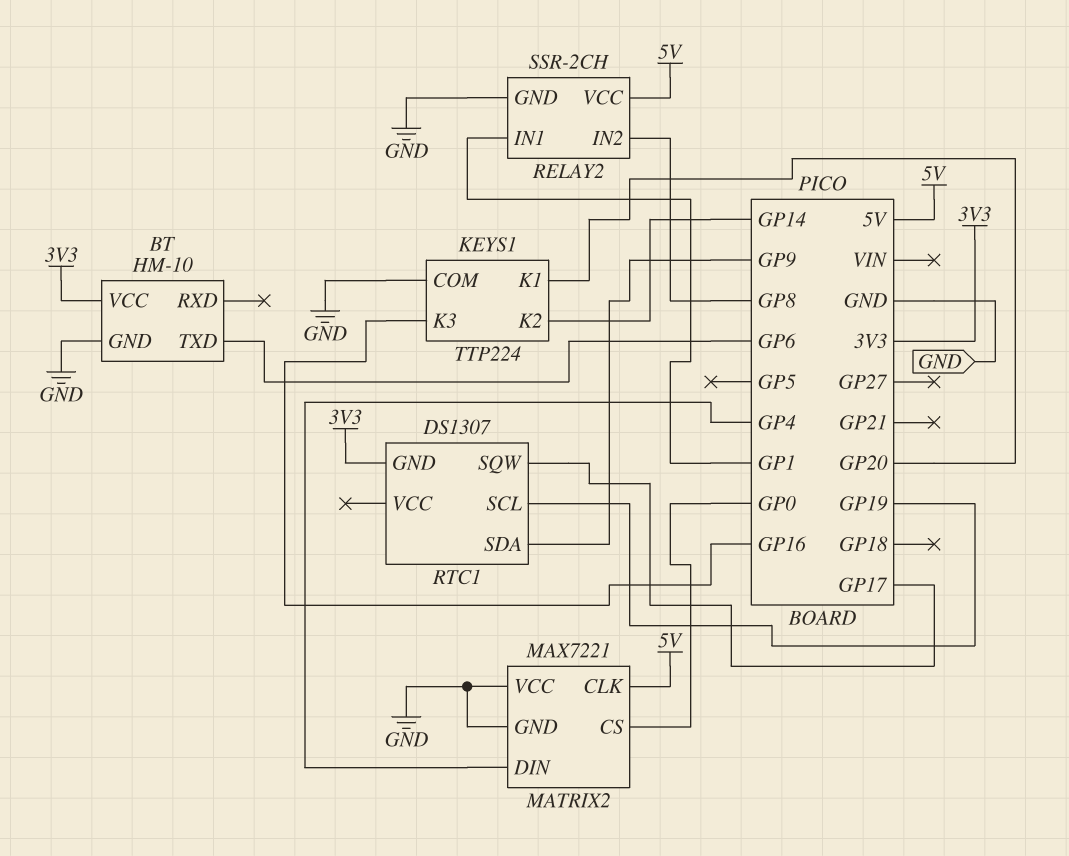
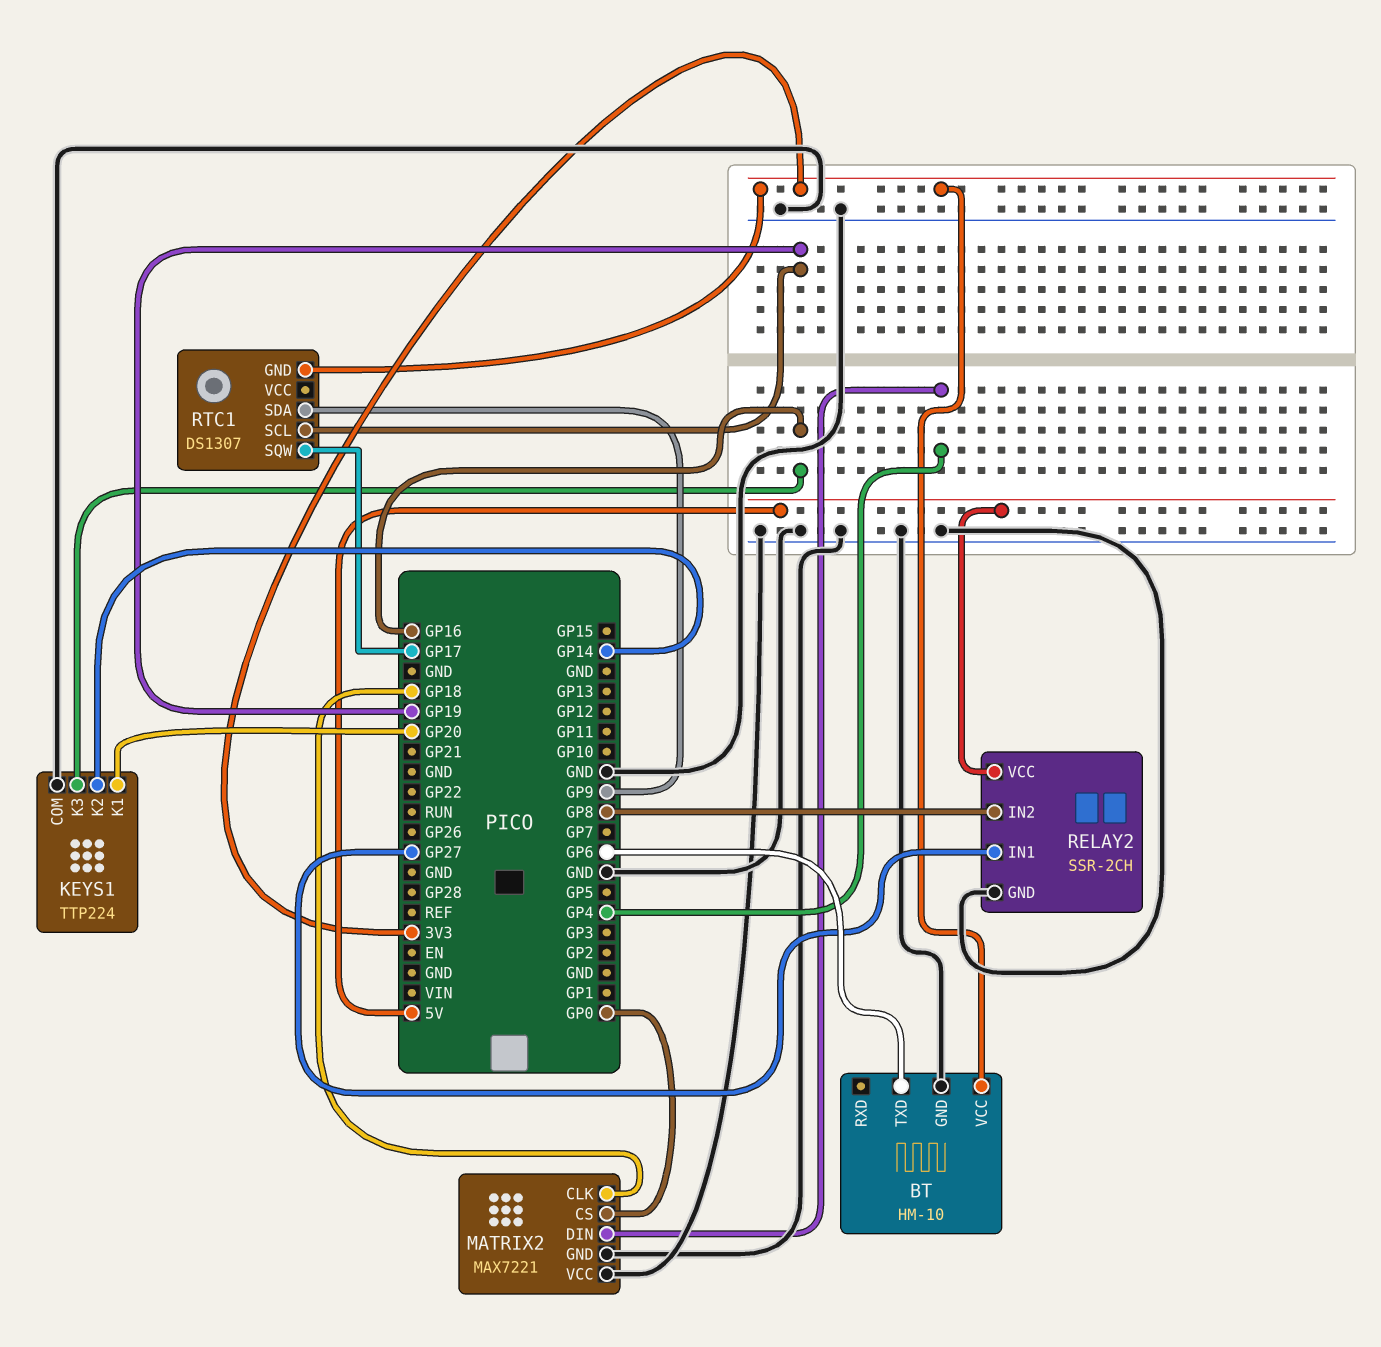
MATRIX2 pin CLK: 5V -> GP18
RELAY2 pin IN1: GP1 -> GP27

